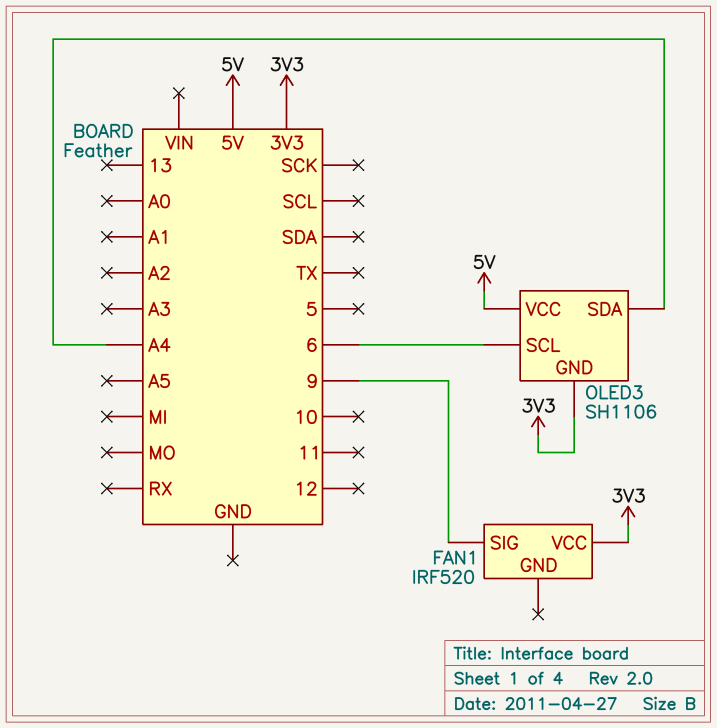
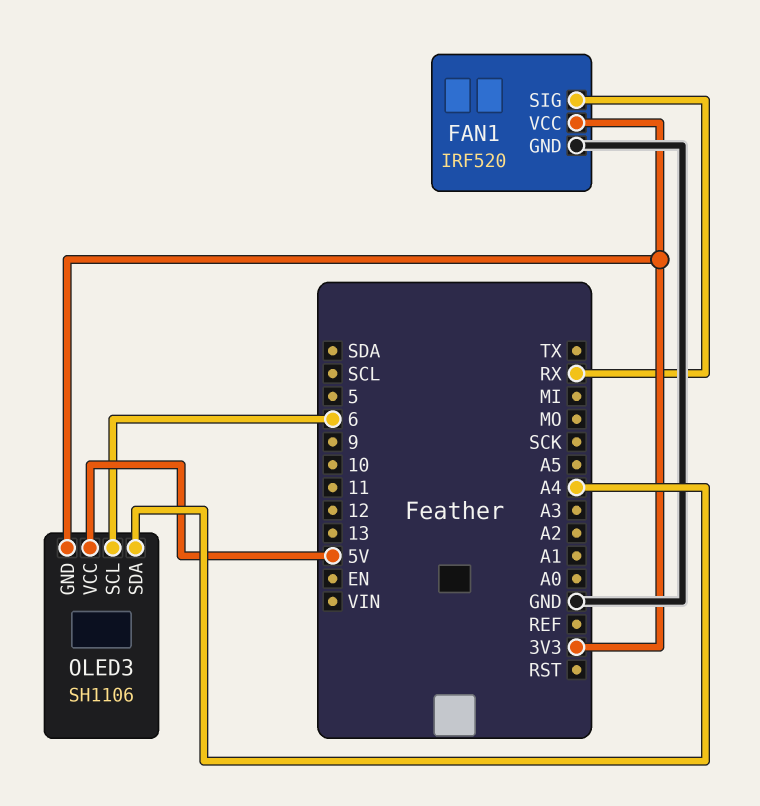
FAN1 pin GND: none -> GND
FAN1 pin SIG: 9 -> RX

